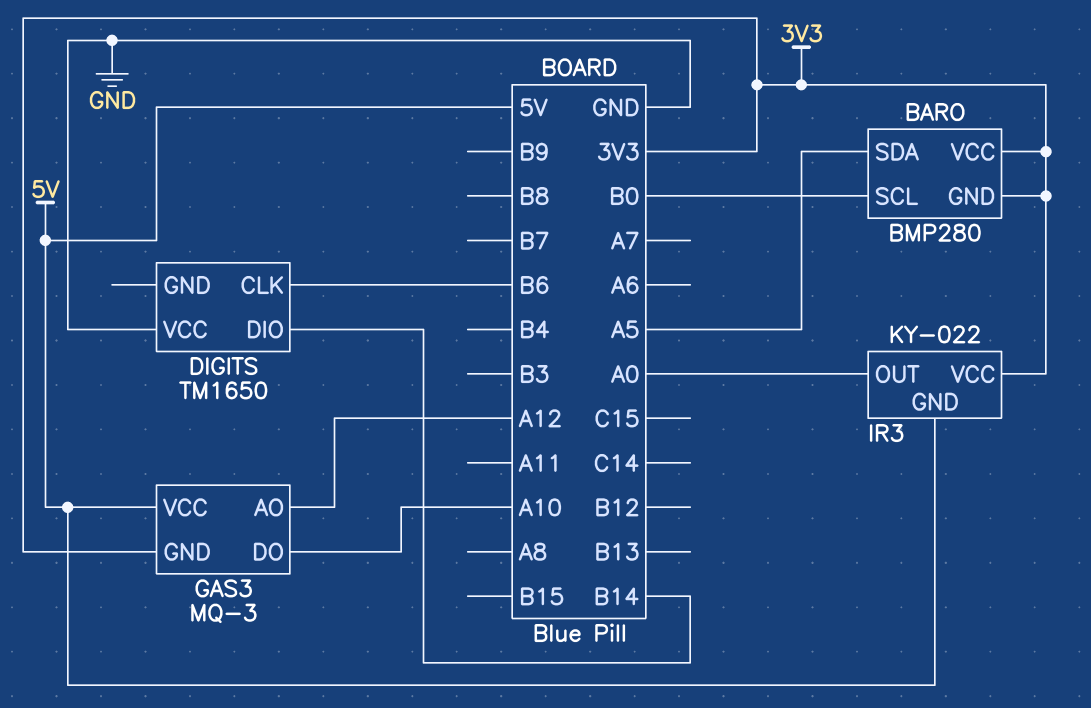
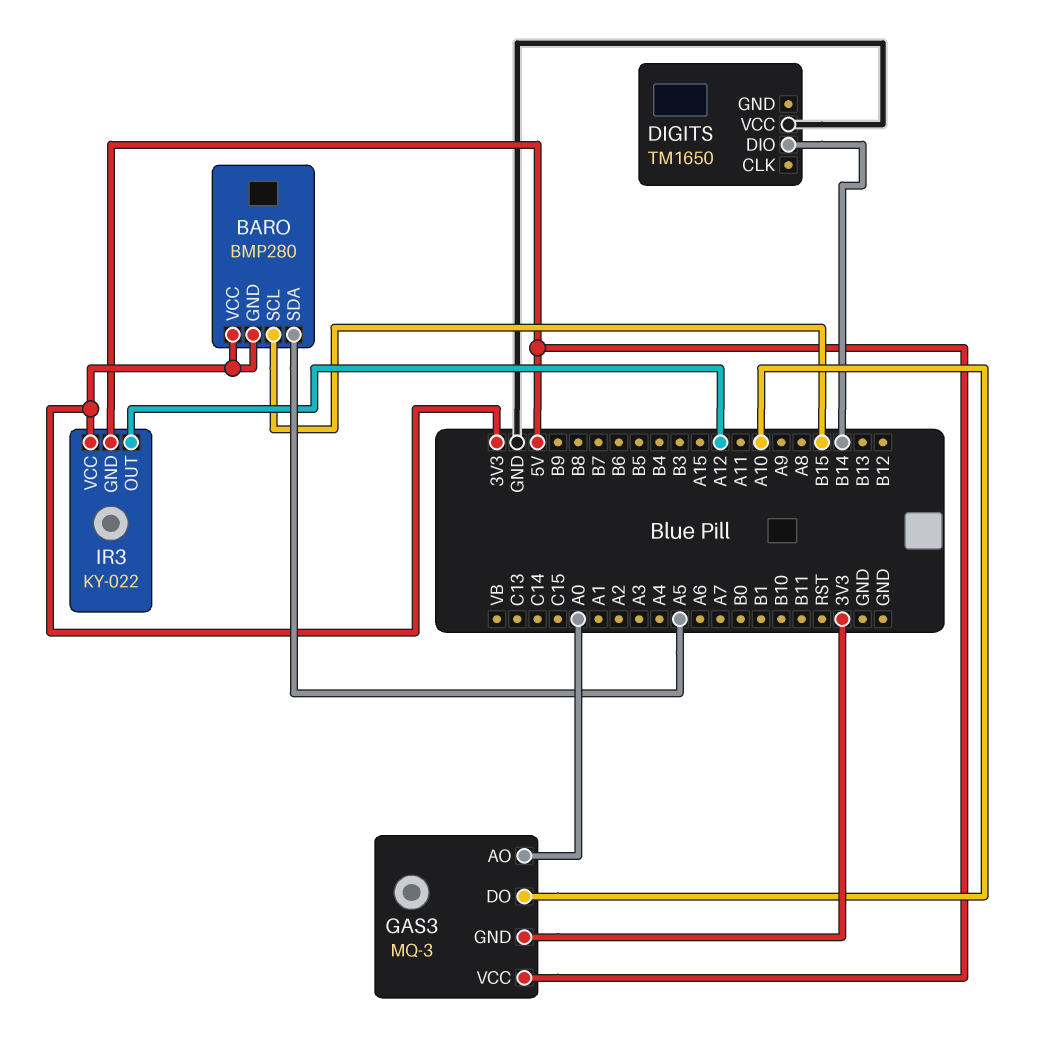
BARO pin SCL: B0 -> B15
DIGITS pin CLK: B6 -> none
GAS3 pin AO: A12 -> A0
IR3 pin OUT: A0 -> A12

